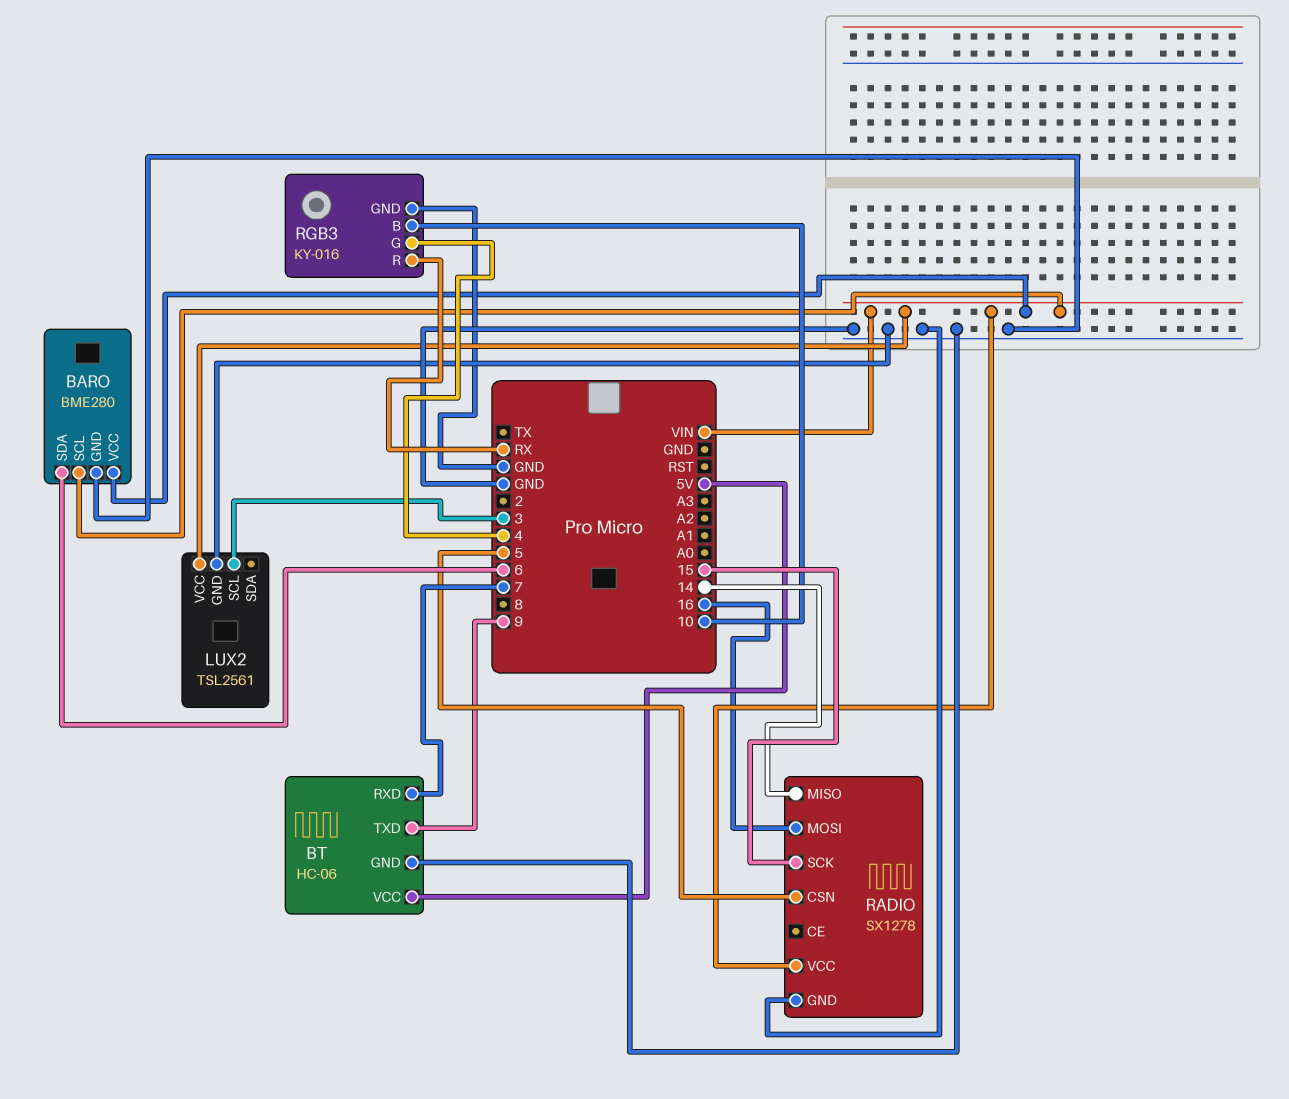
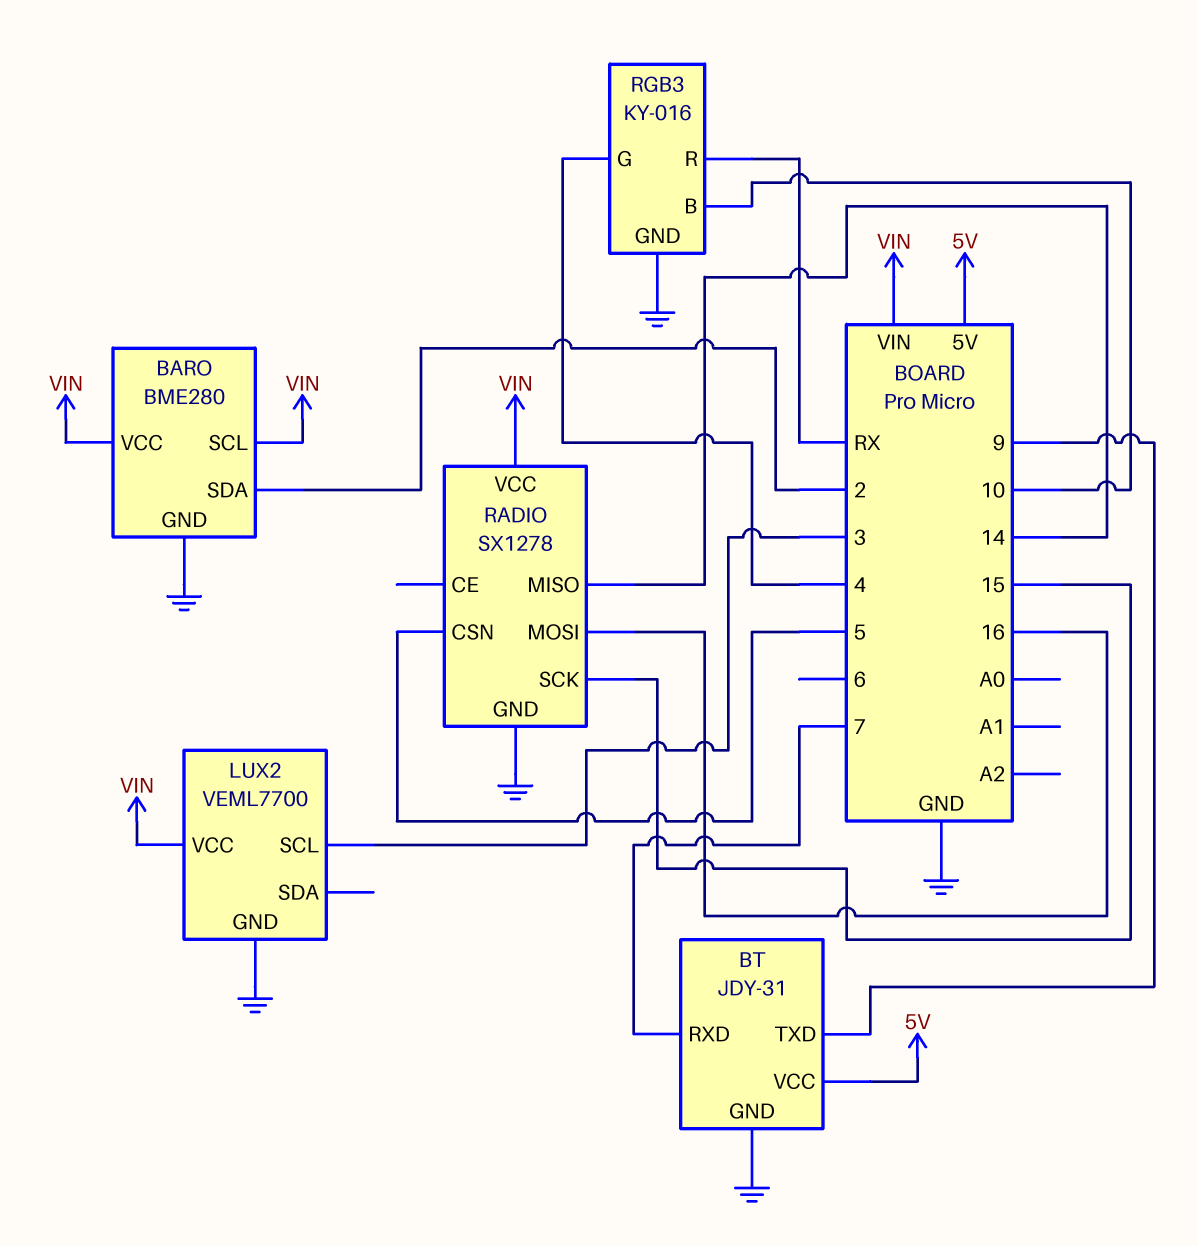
BARO pin SDA: 6 -> 2
BT: HC-06 -> JDY-31
LUX2: TSL2561 -> VEML7700

